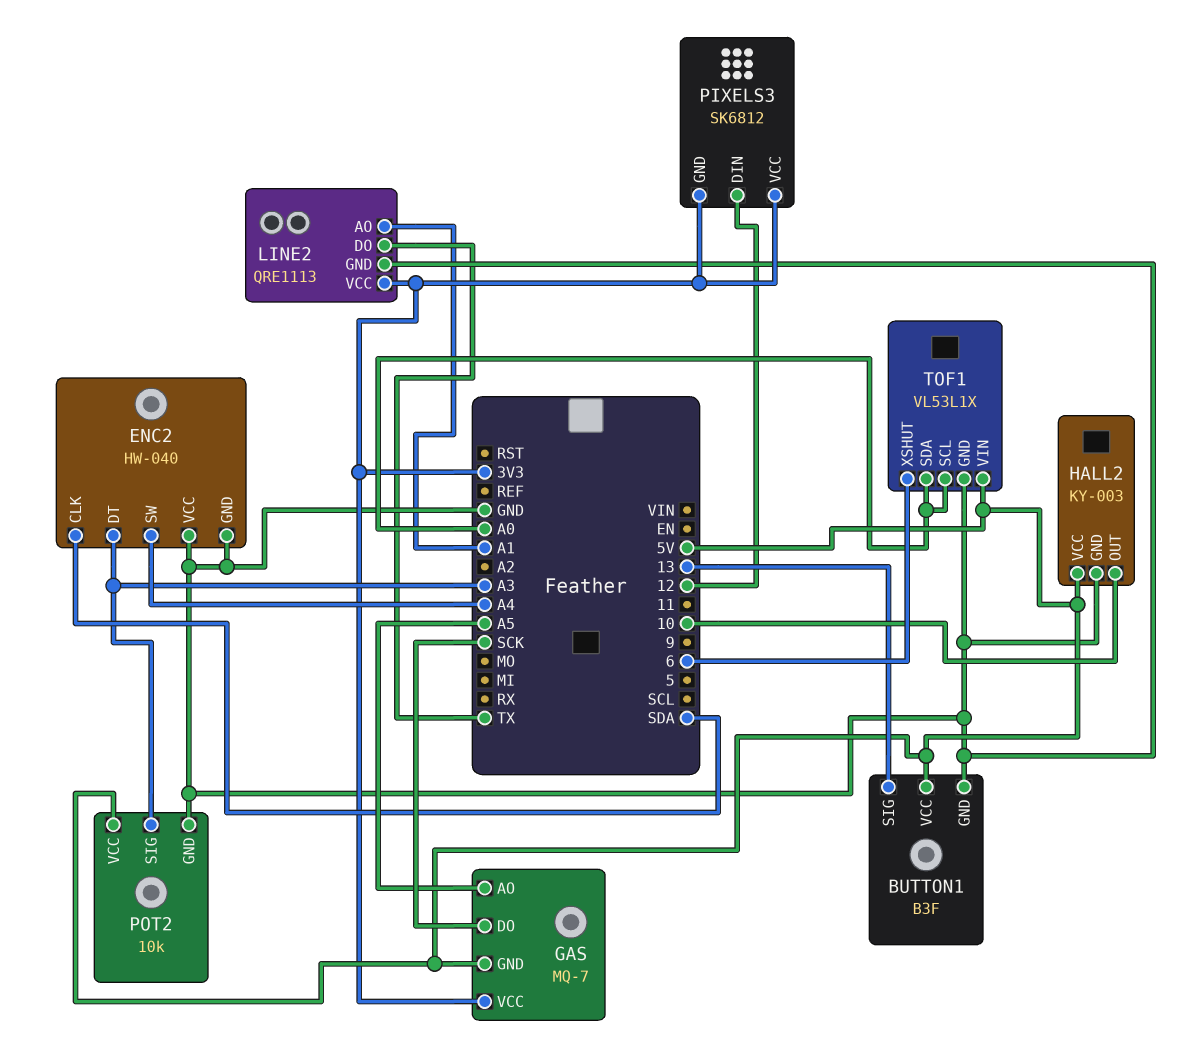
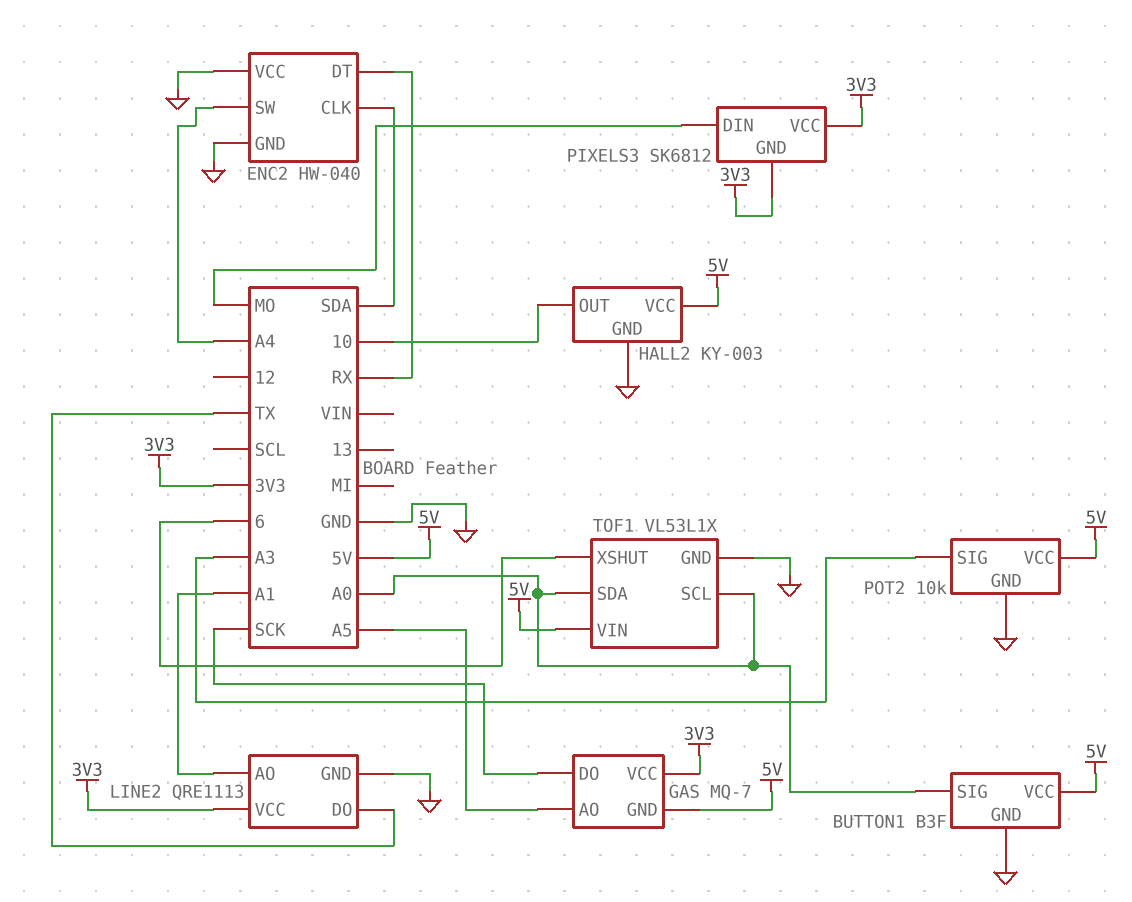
BUTTON1 pin SIG: 13 -> A0
ENC2 pin DT: A3 -> RX
PIXELS3 pin DIN: 12 -> MO

